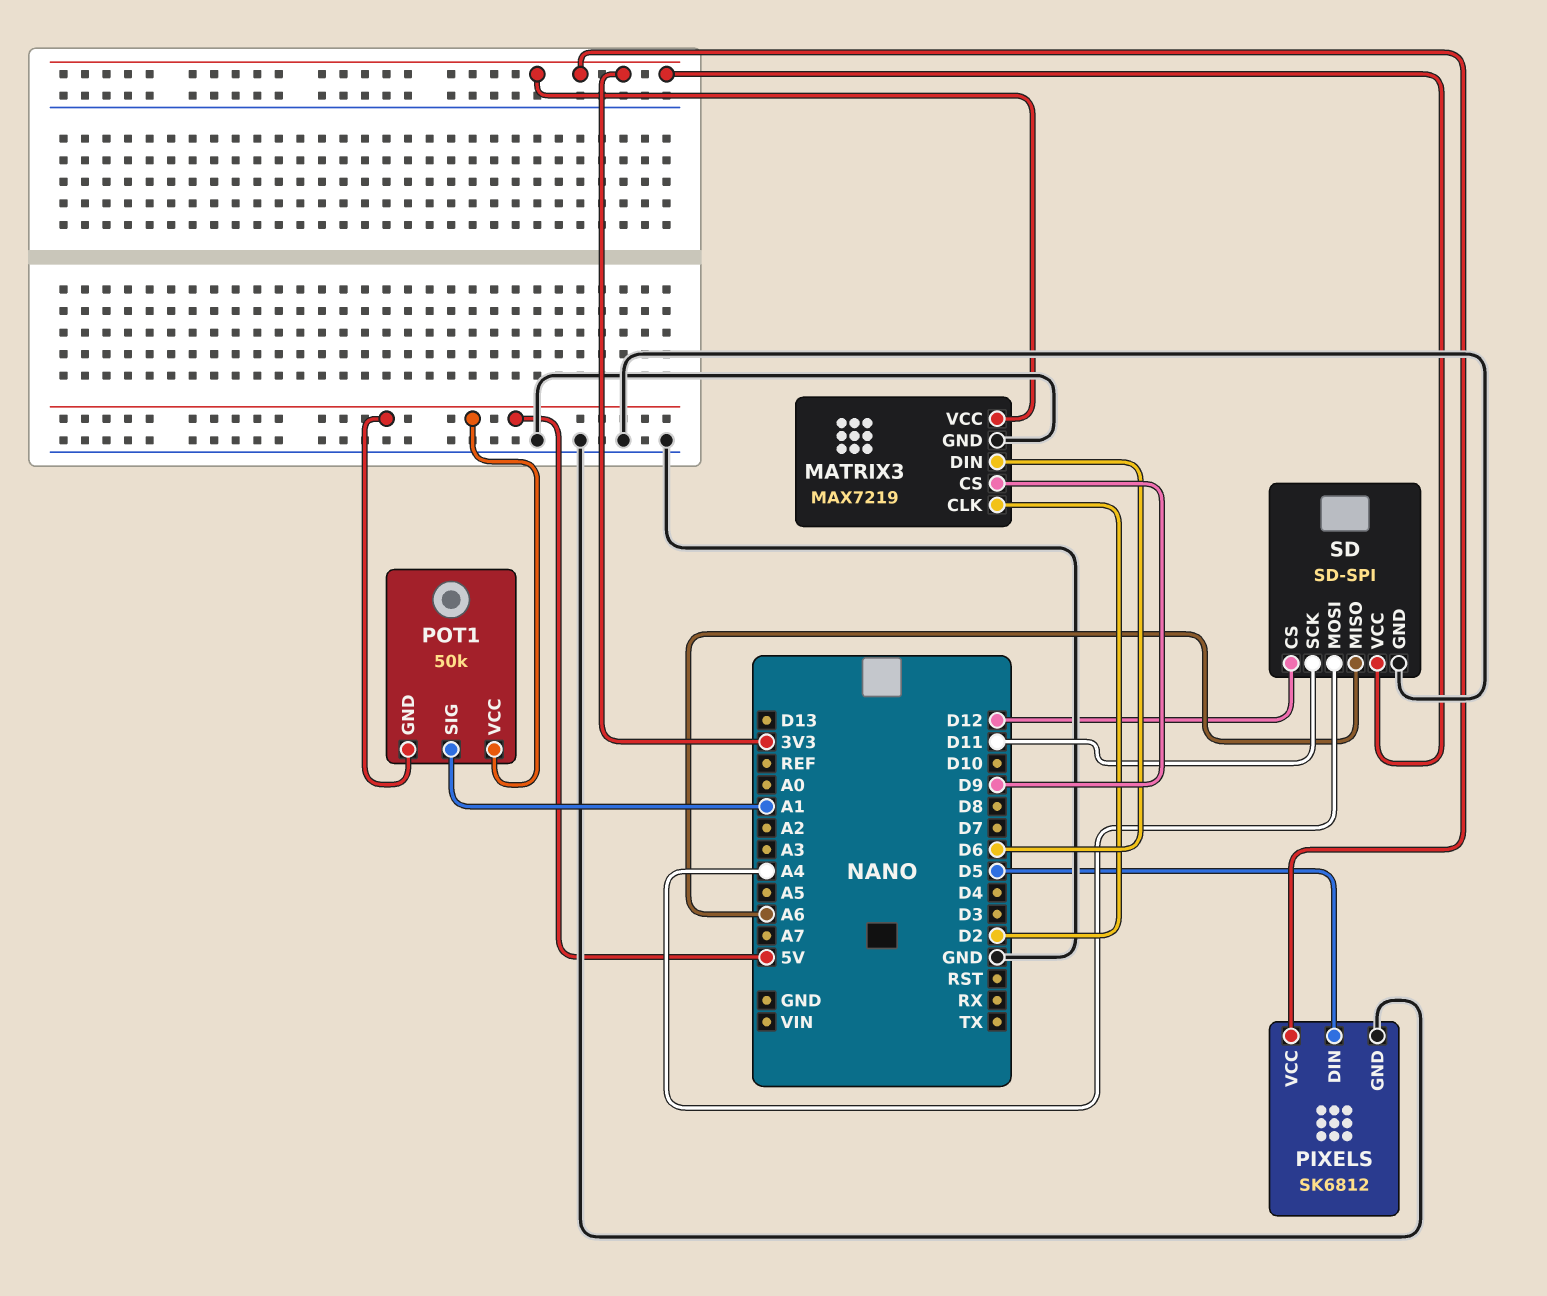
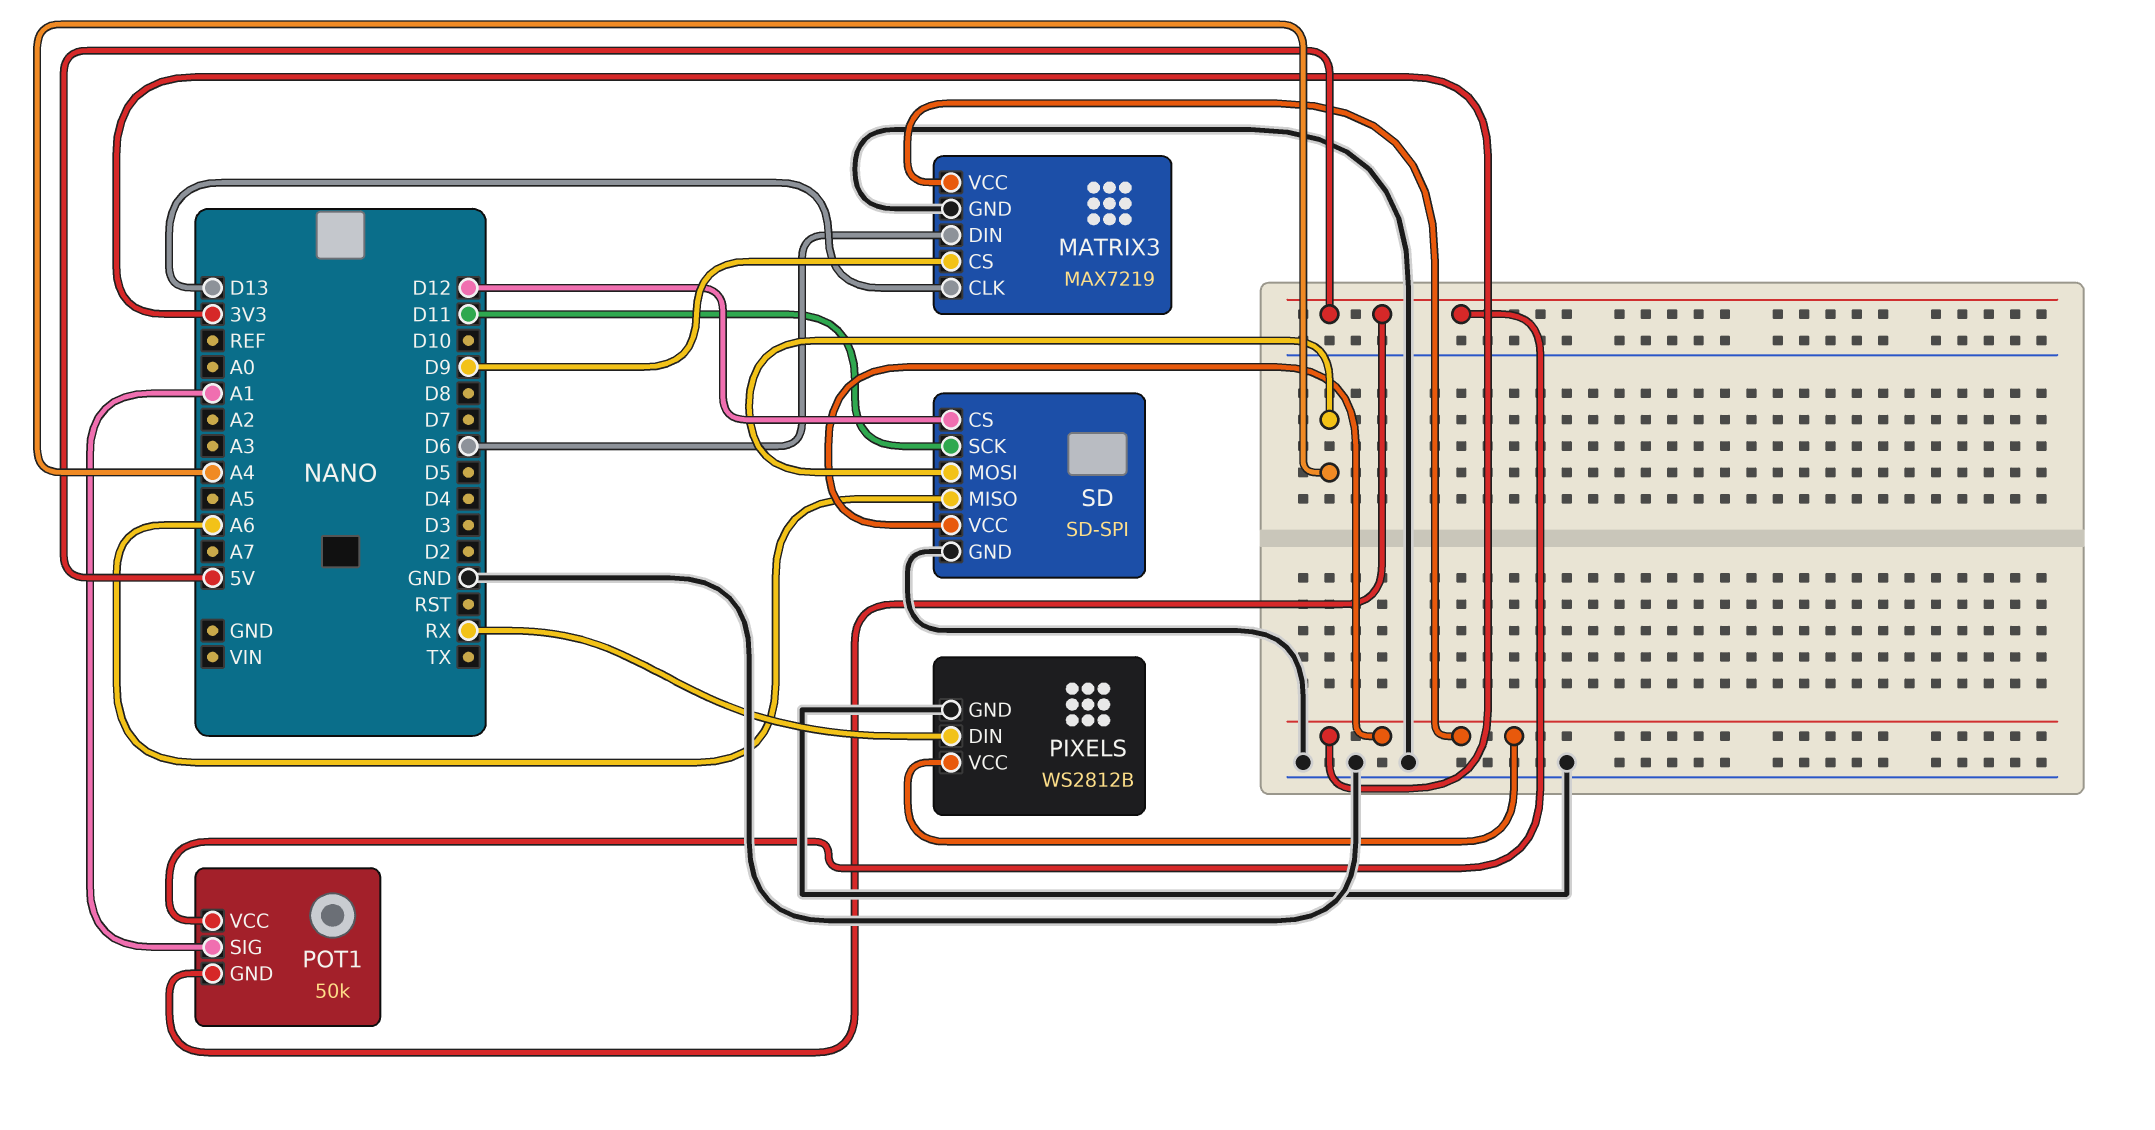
MATRIX3 pin CLK: D2 -> D13
PIXELS: SK6812 -> WS2812B
PIXELS pin DIN: D5 -> RX

